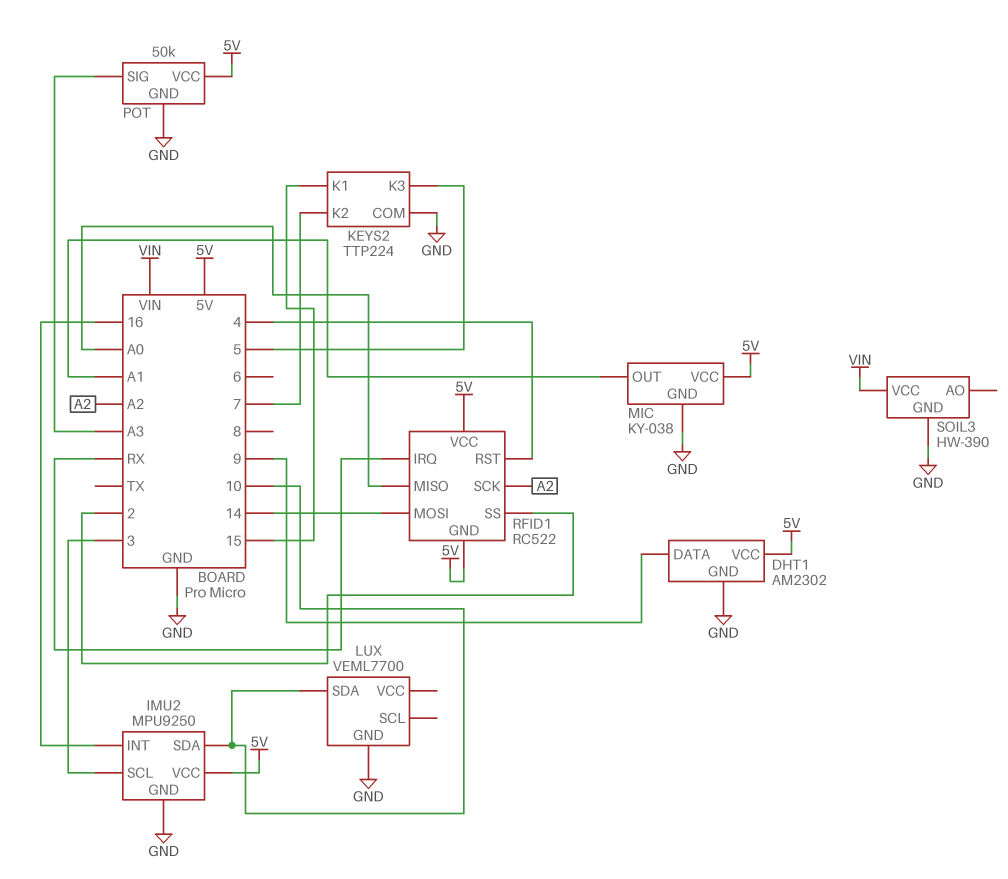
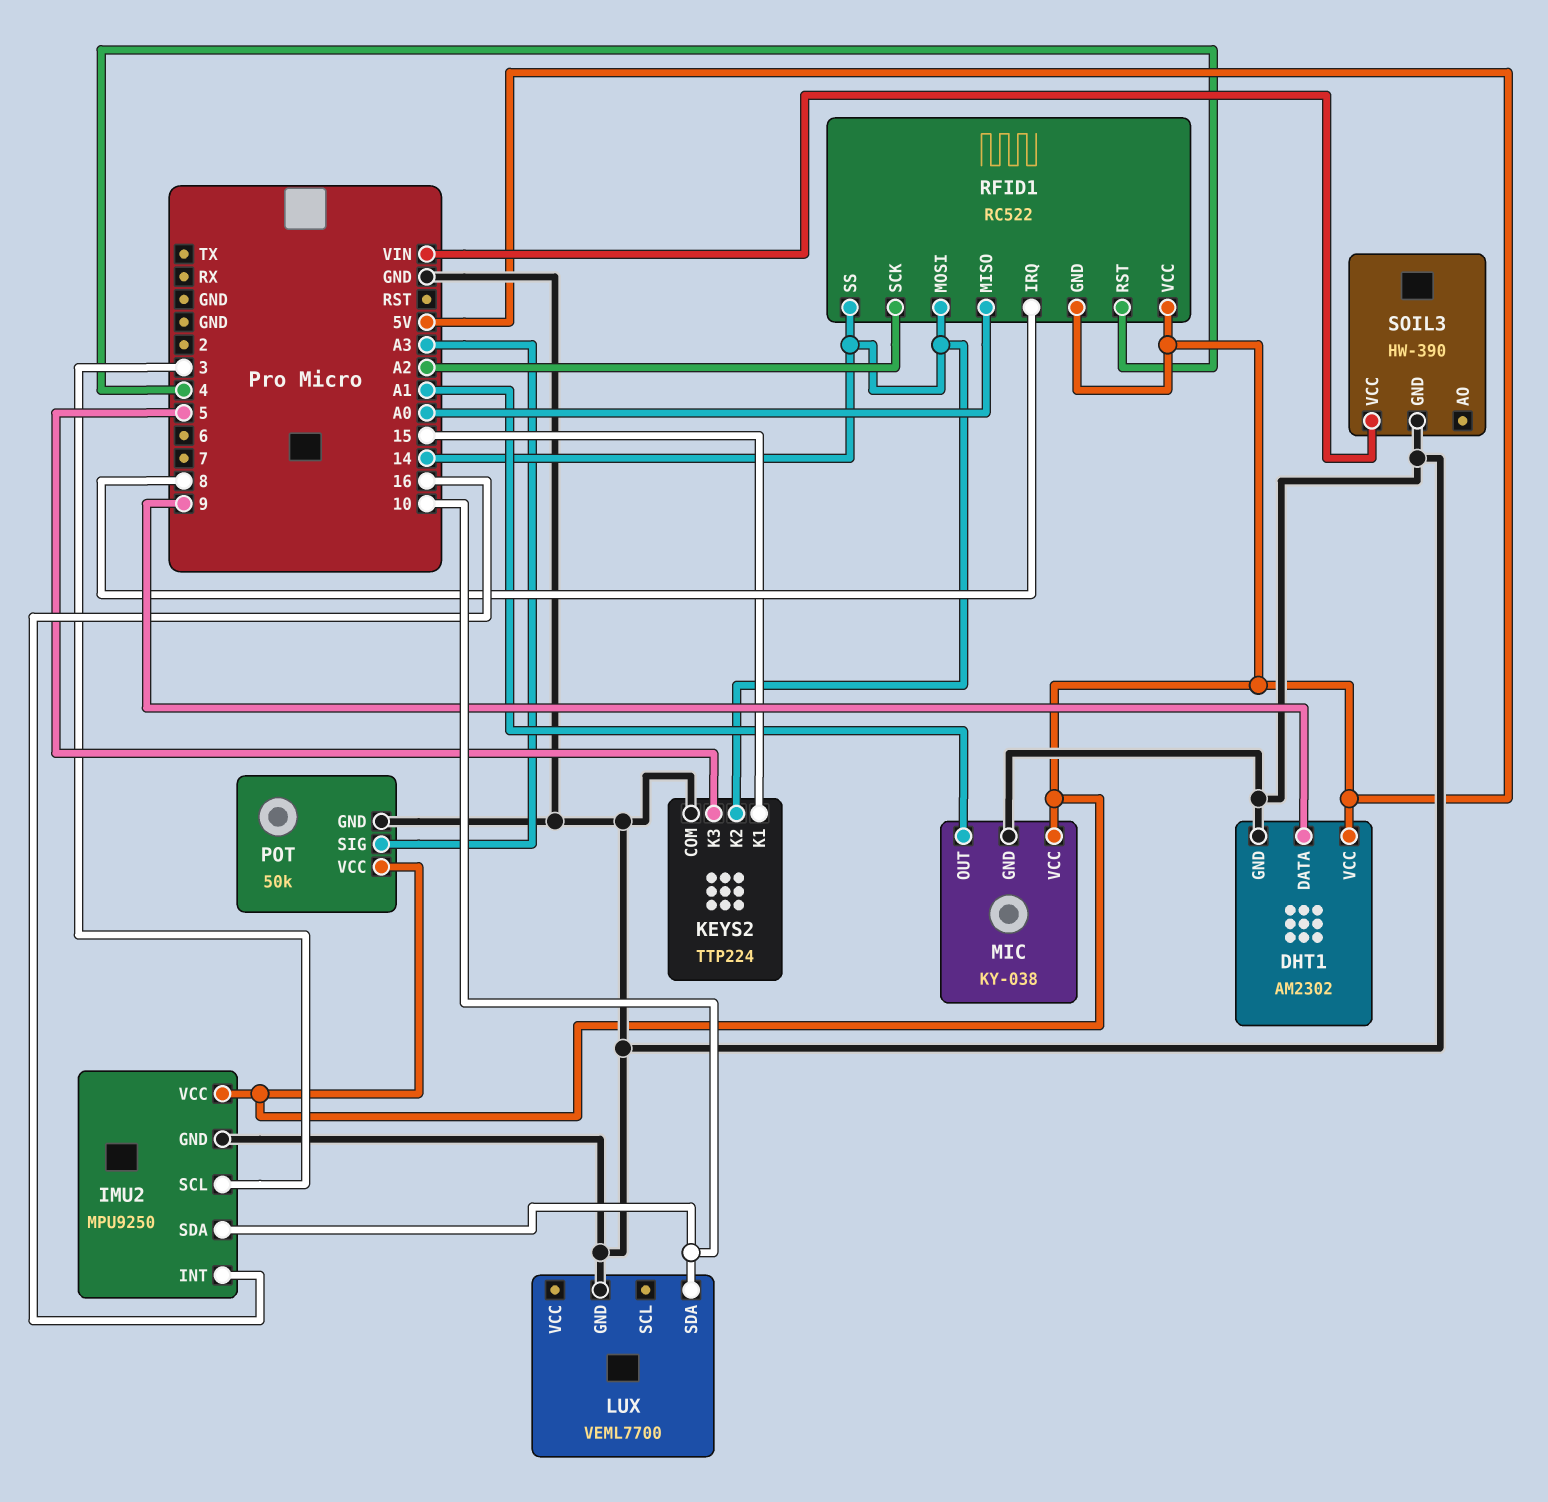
KEYS2 pin K2: 7 -> 14
RFID1 pin IRQ: RX -> 8
RFID1 pin SS: 2 -> 14

